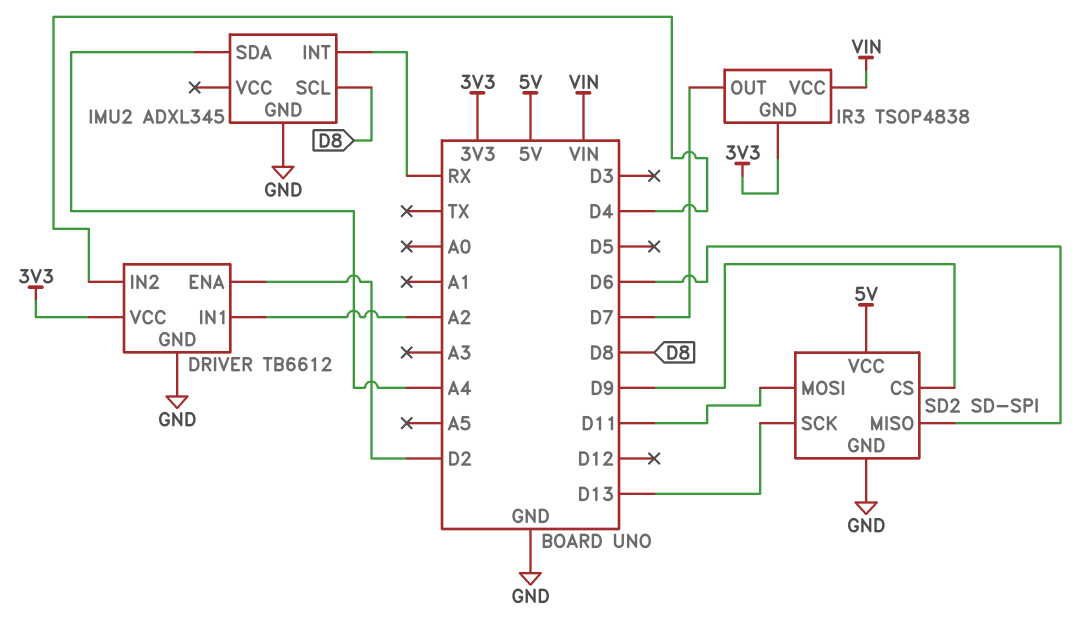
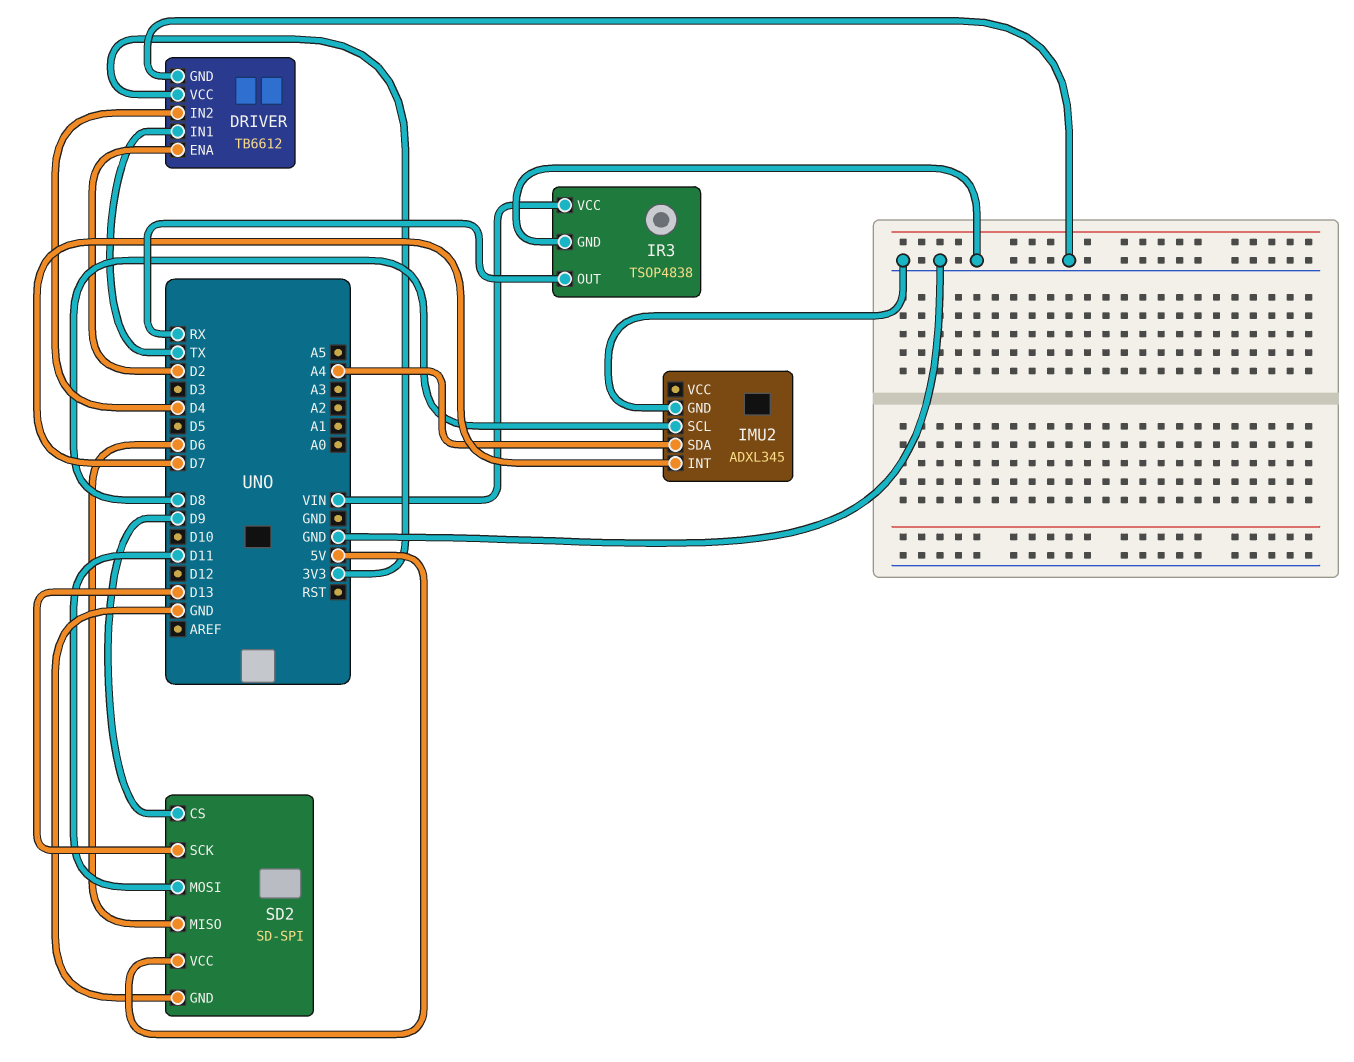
DRIVER pin IN1: A2 -> TX
IMU2 pin INT: RX -> D7
IR3 pin GND: 3V3 -> GND
IR3 pin OUT: D7 -> RX

